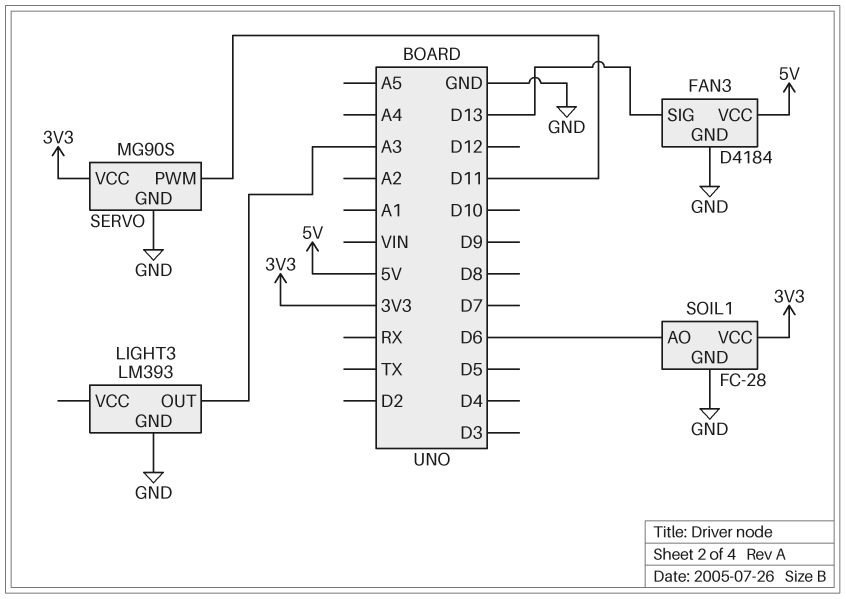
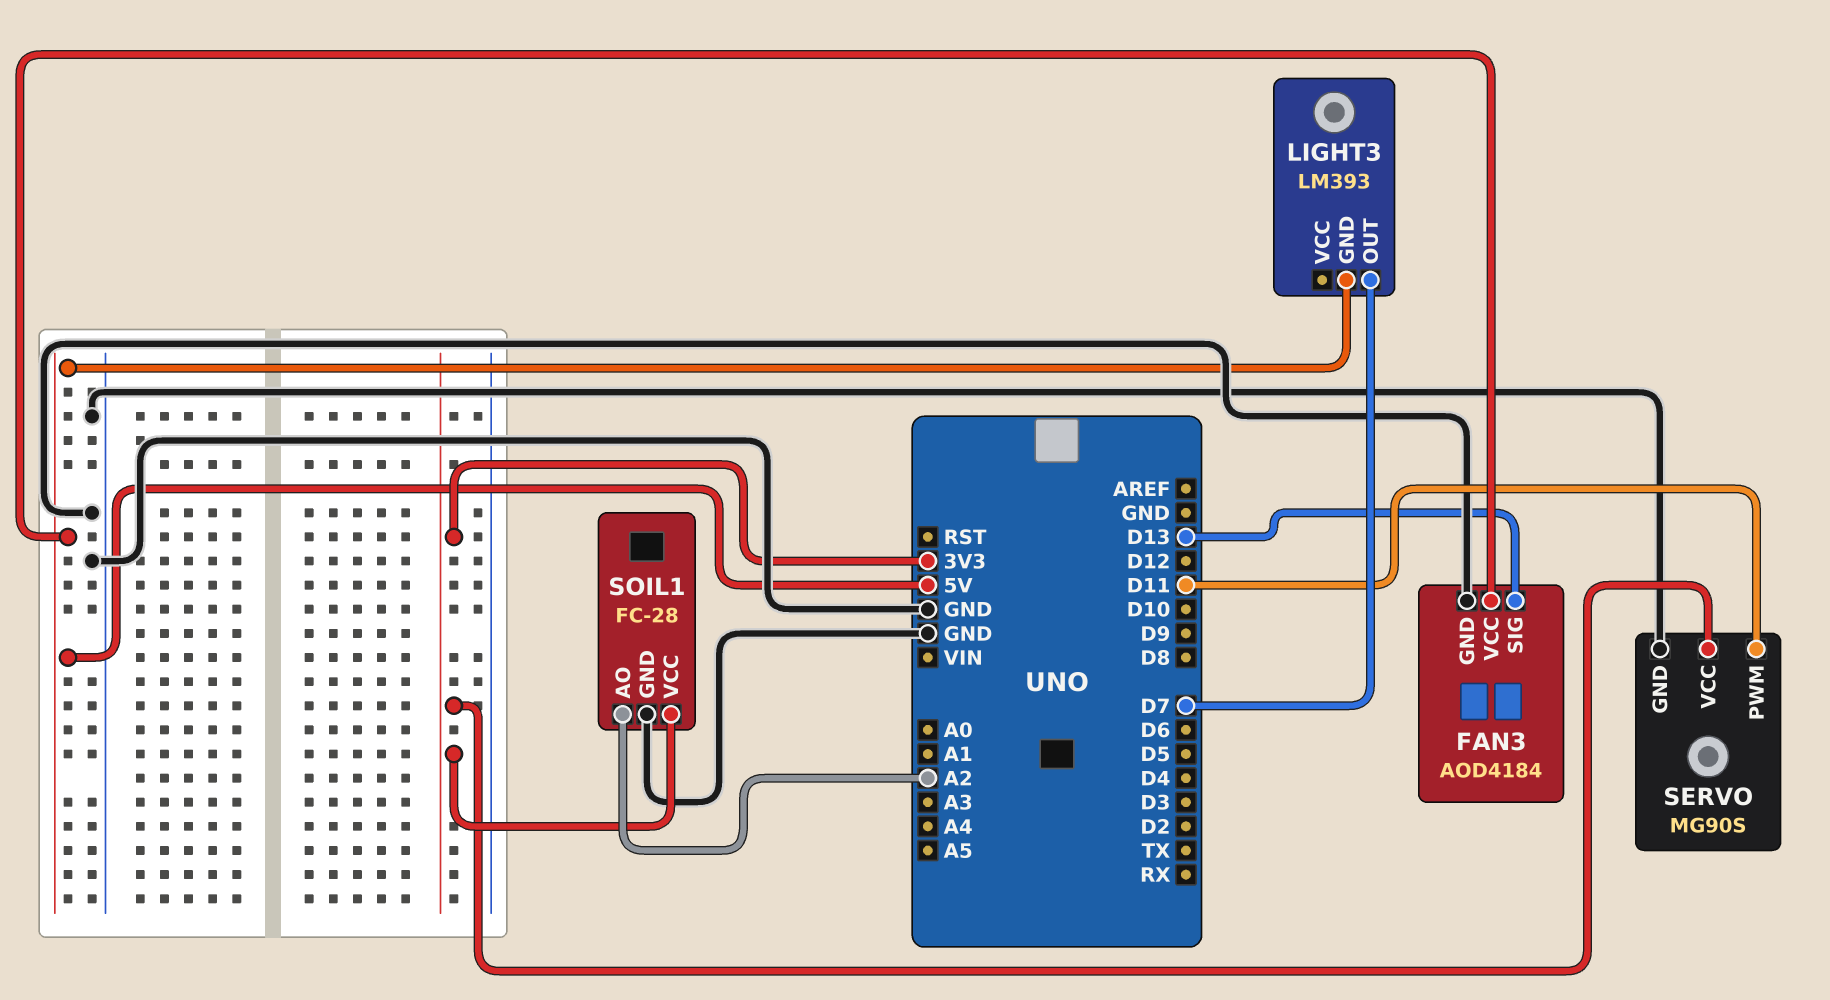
FAN3: D4184 -> AOD4184
LIGHT3 pin GND: GND -> 5V
LIGHT3 pin OUT: A3 -> D7
SOIL1 pin AO: D6 -> A2

